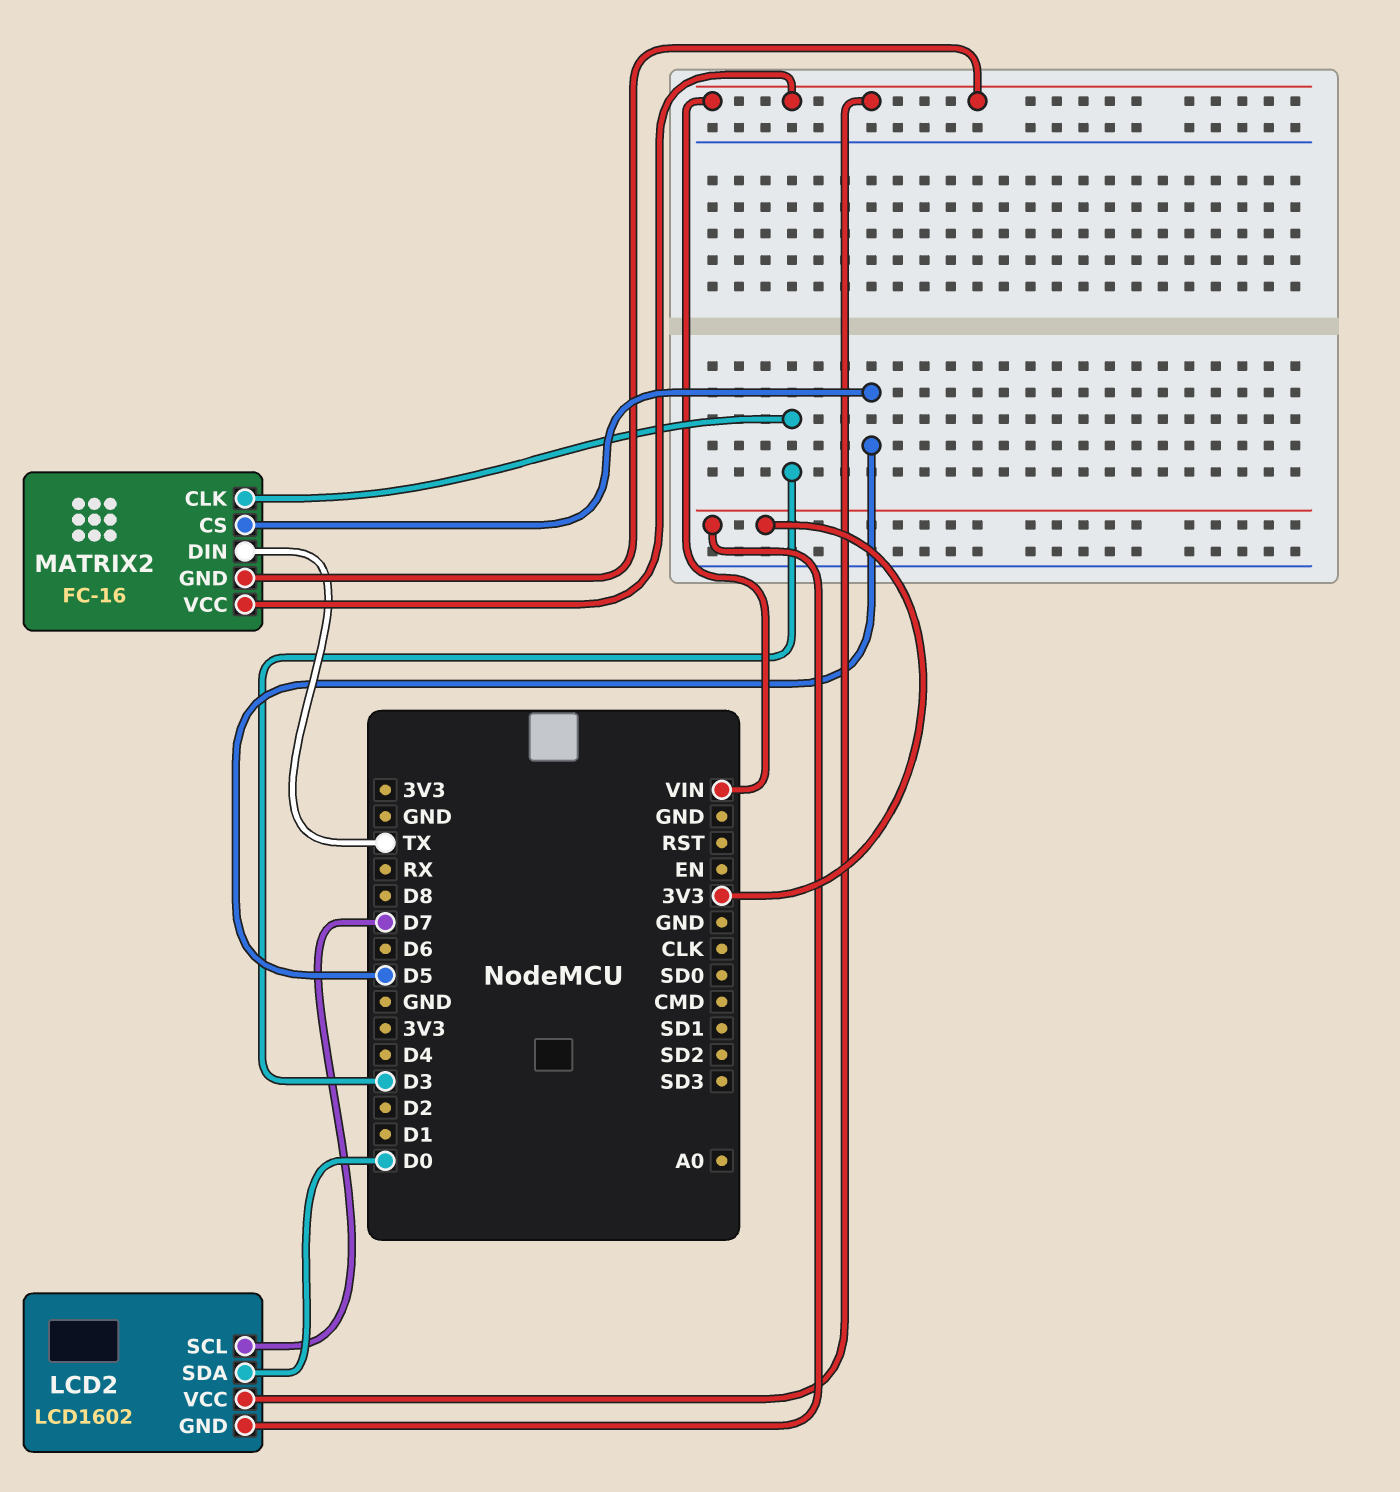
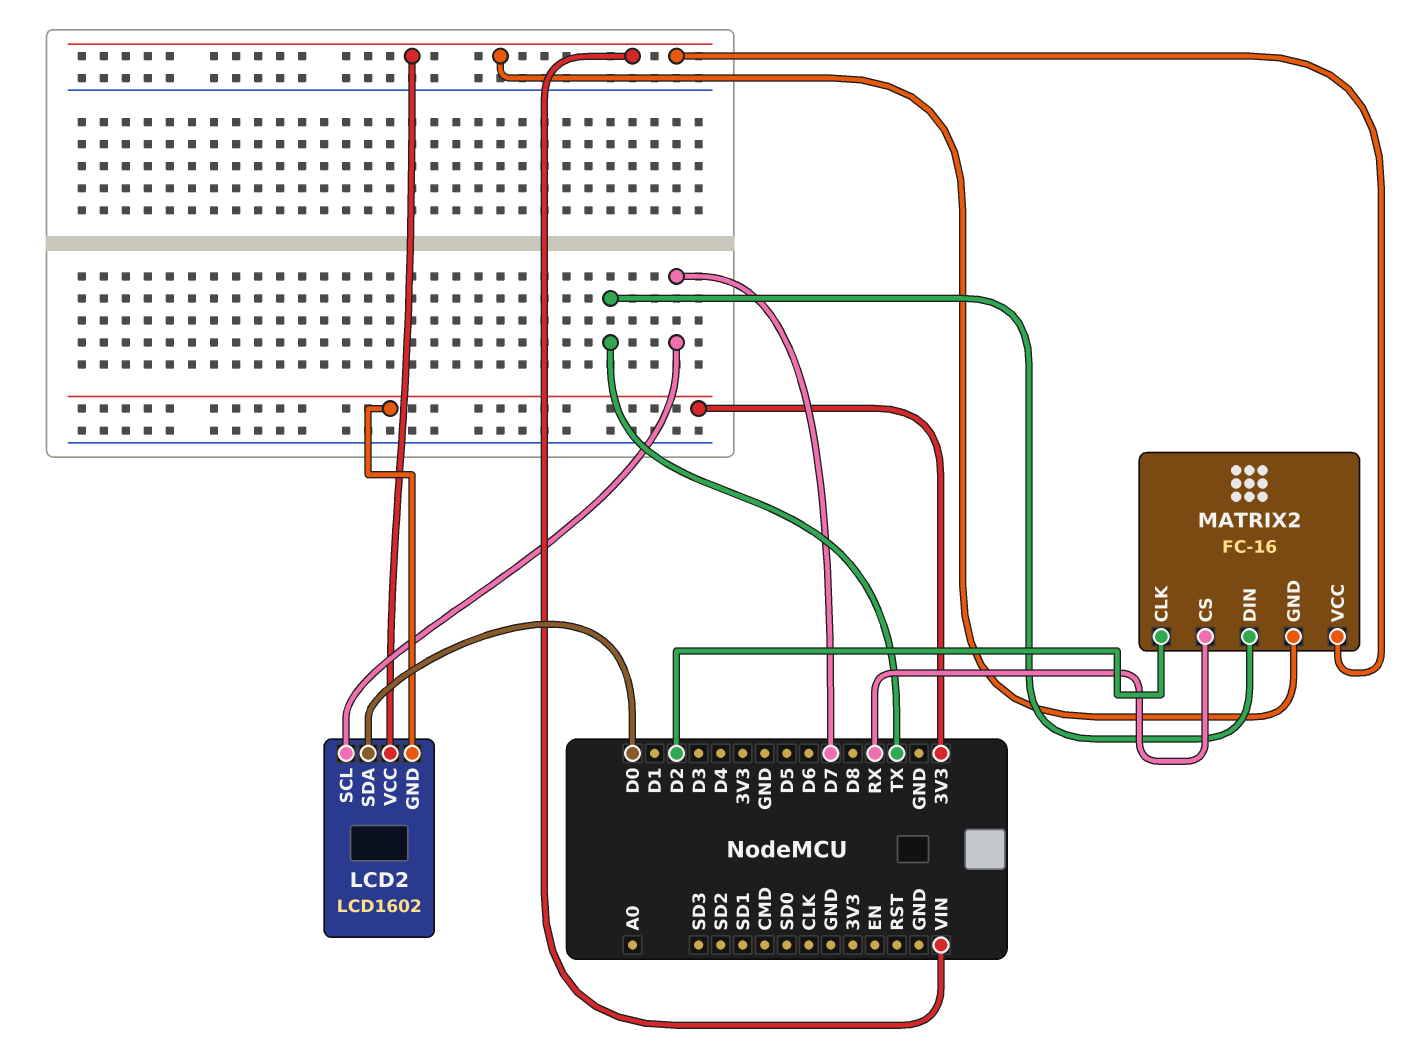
MATRIX2 pin CLK: D3 -> D2
MATRIX2 pin CS: D5 -> RX

